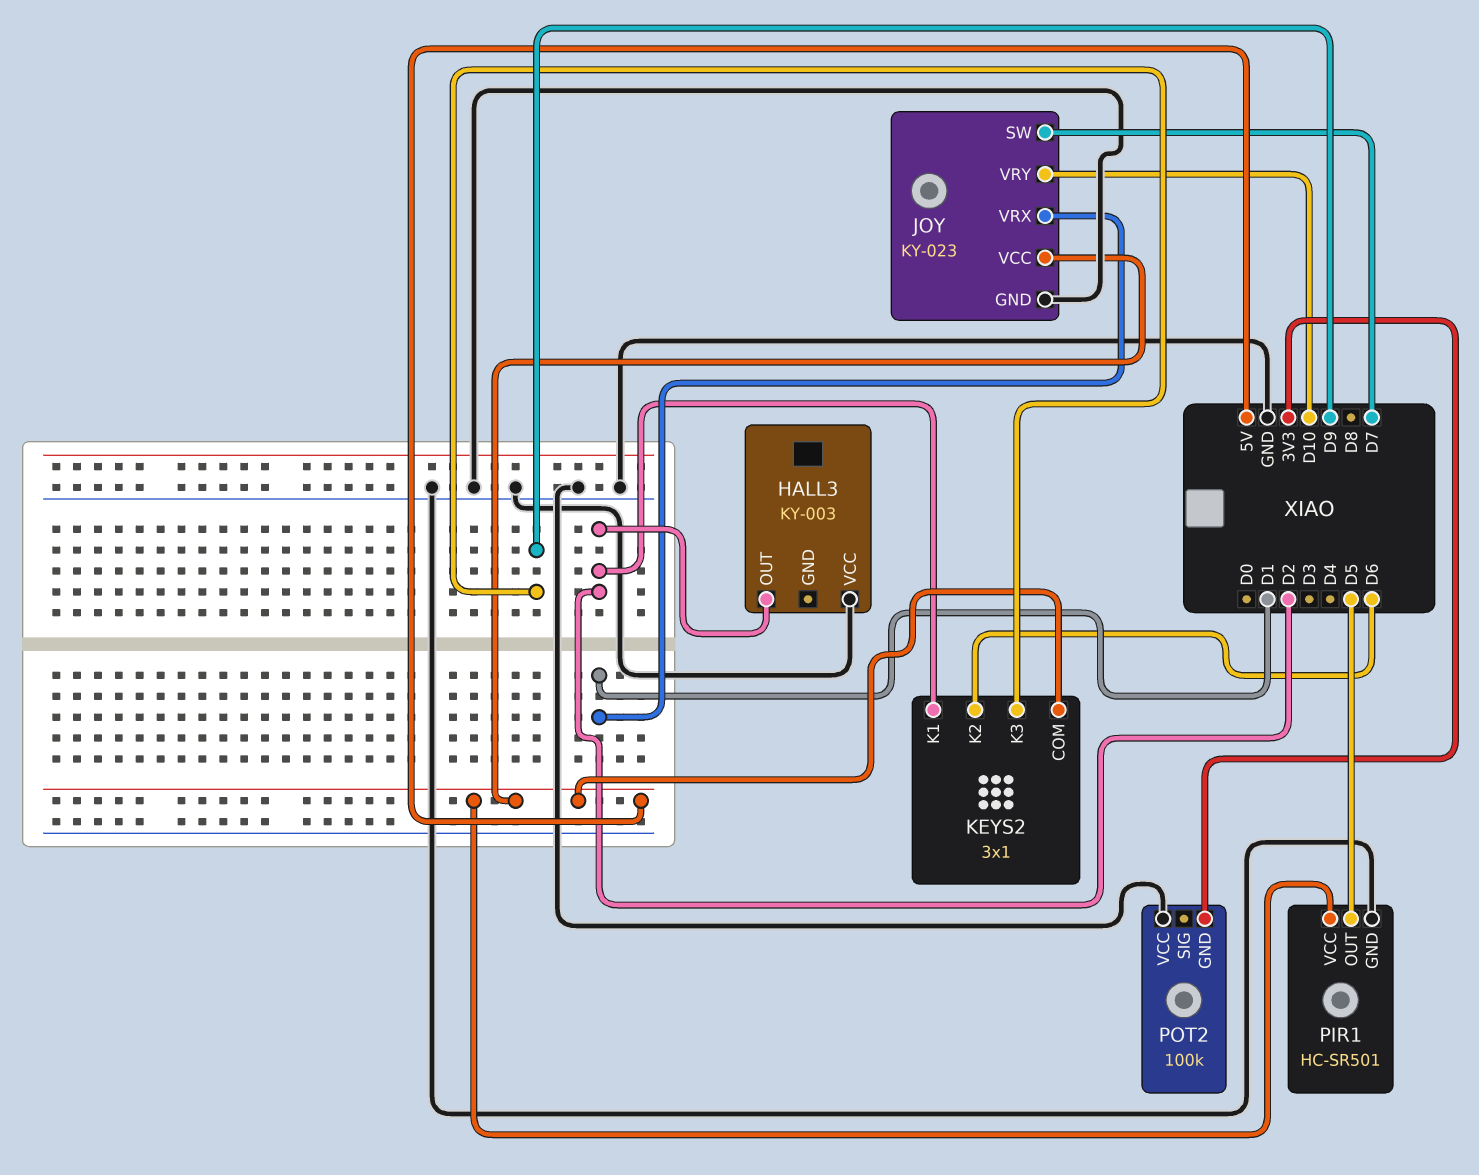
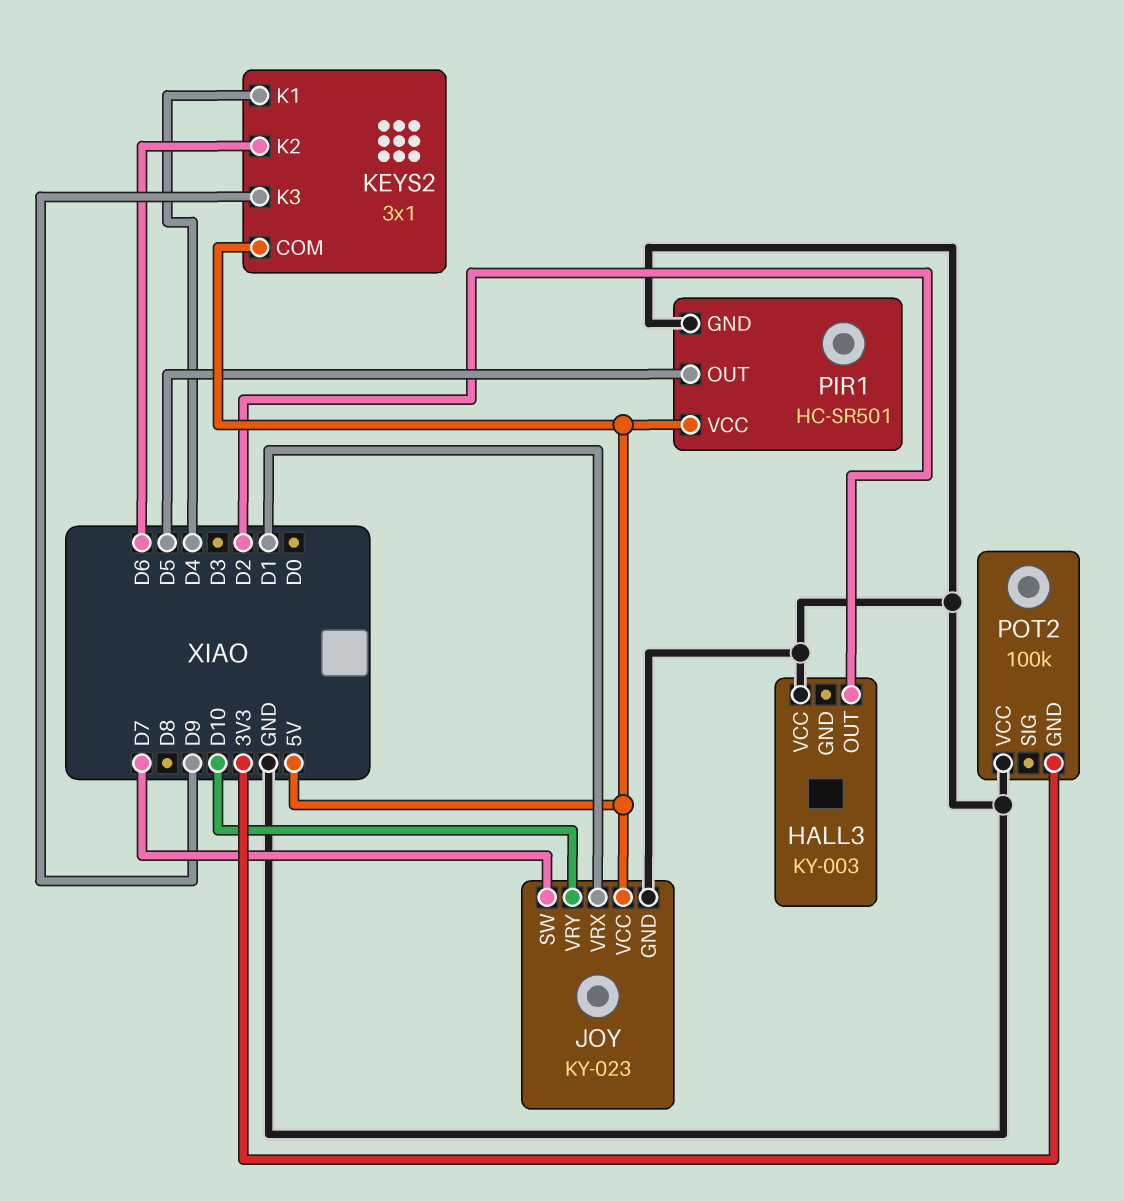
KEYS2 pin K1: D2 -> D4

